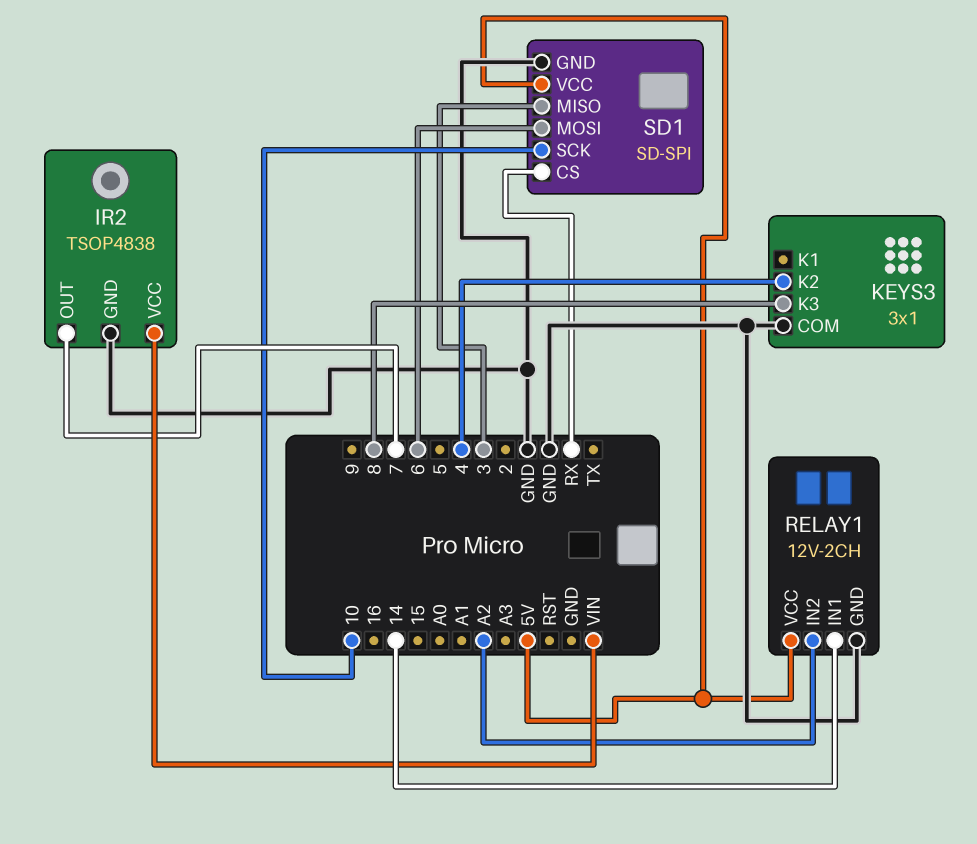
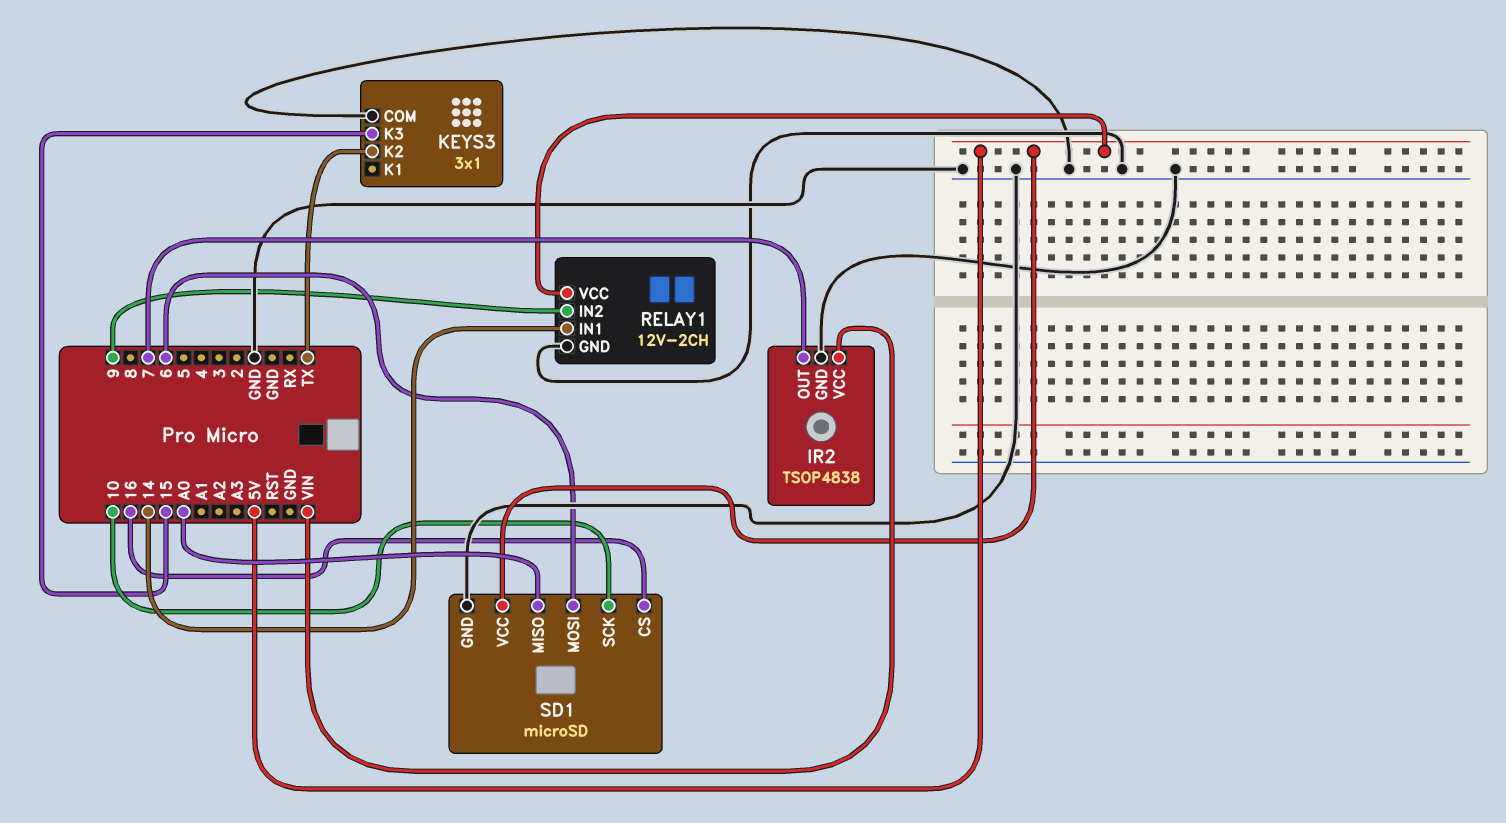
KEYS3 pin K2: 4 -> TX
KEYS3 pin K3: 8 -> 15
RELAY1 pin IN2: A2 -> 9
SD1: SD-SPI -> microSD
SD1 pin CS: RX -> 16
SD1 pin MISO: 3 -> A0

